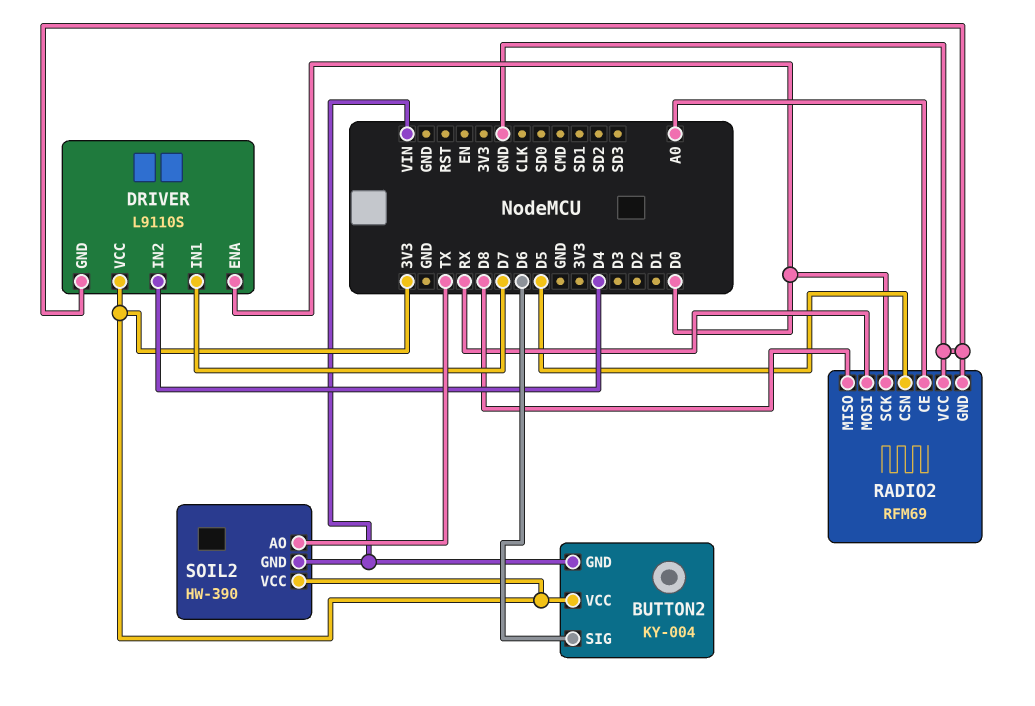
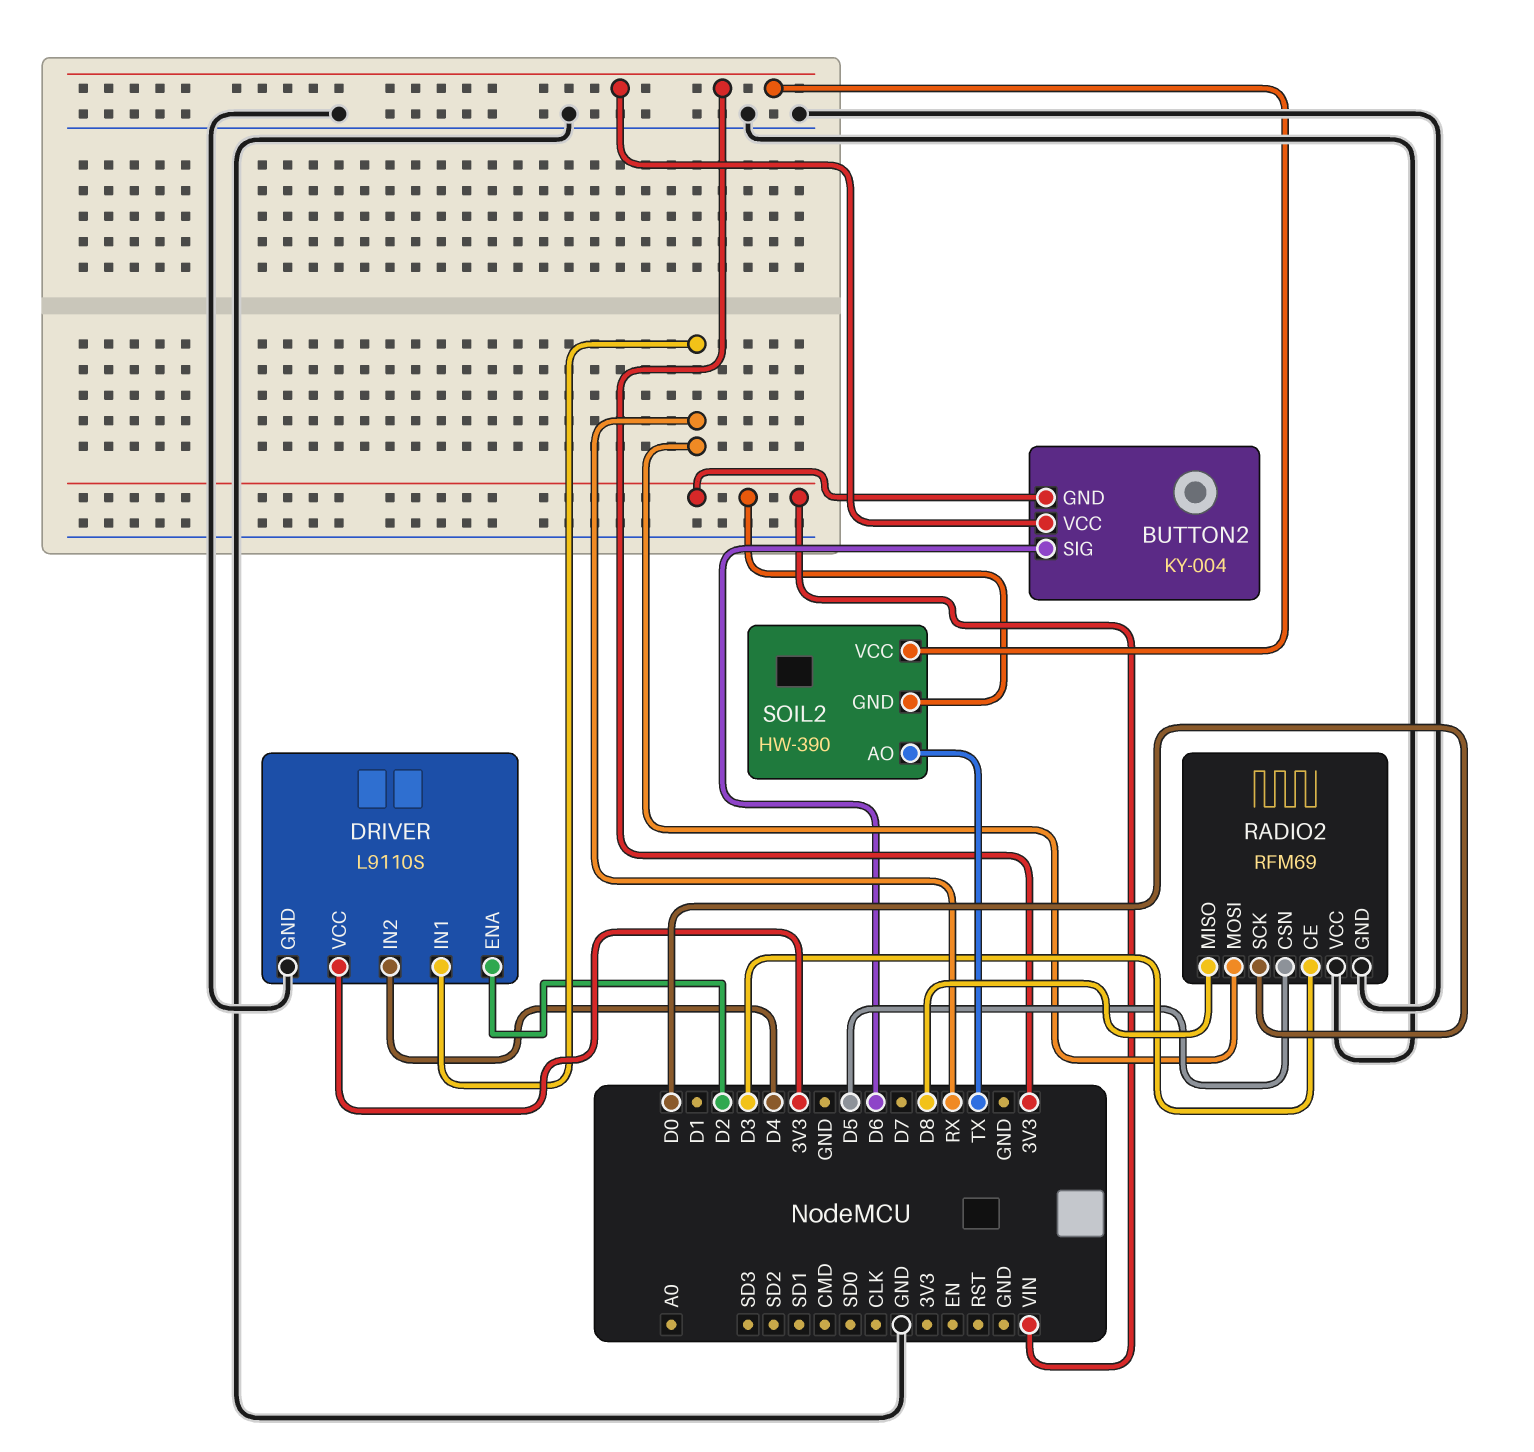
DRIVER pin ENA: D0 -> D2
DRIVER pin IN1: D7 -> RX
RADIO2 pin CE: A0 -> D3

